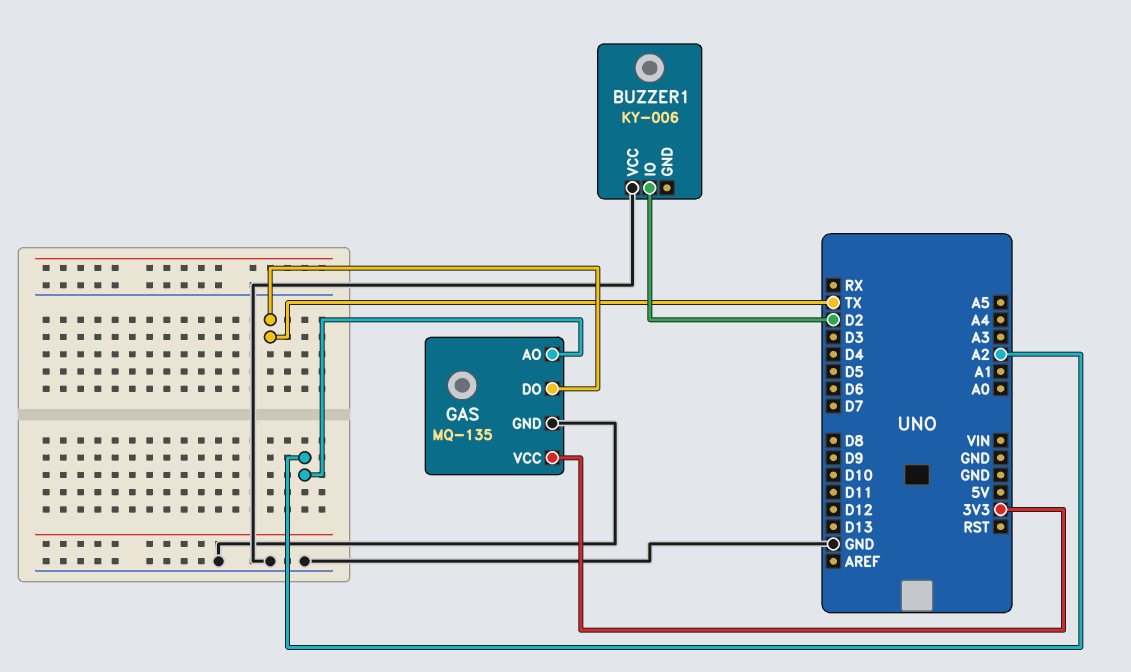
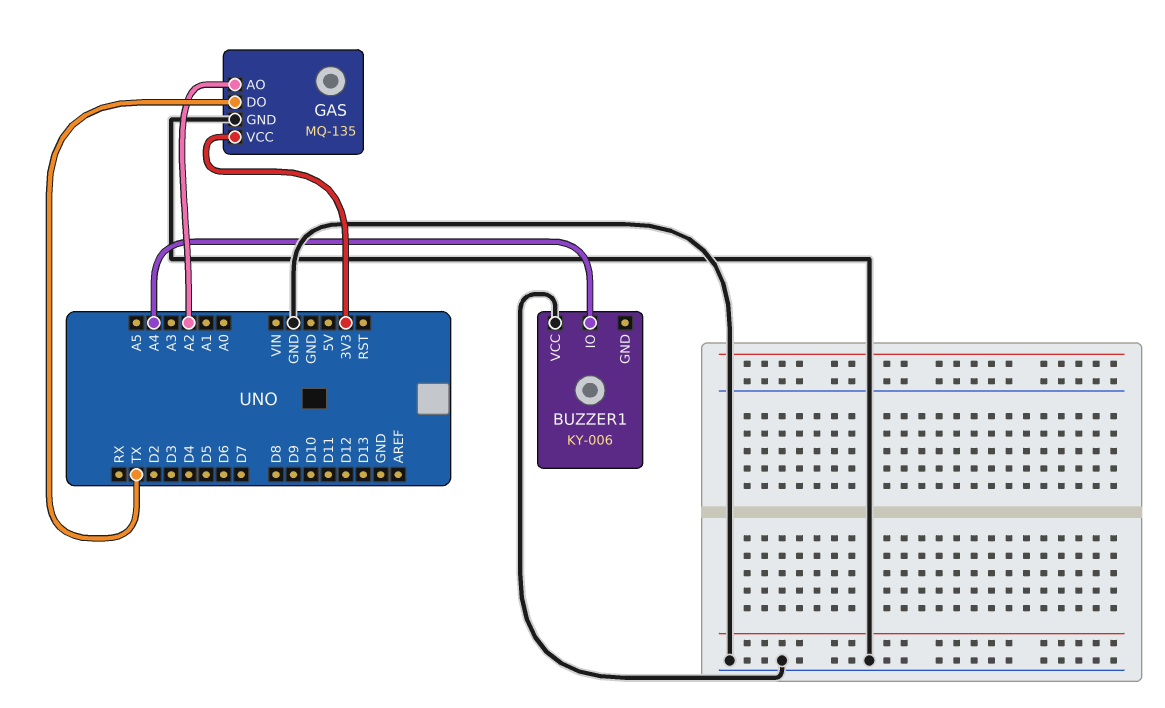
BUZZER1 pin IO: D2 -> A4

